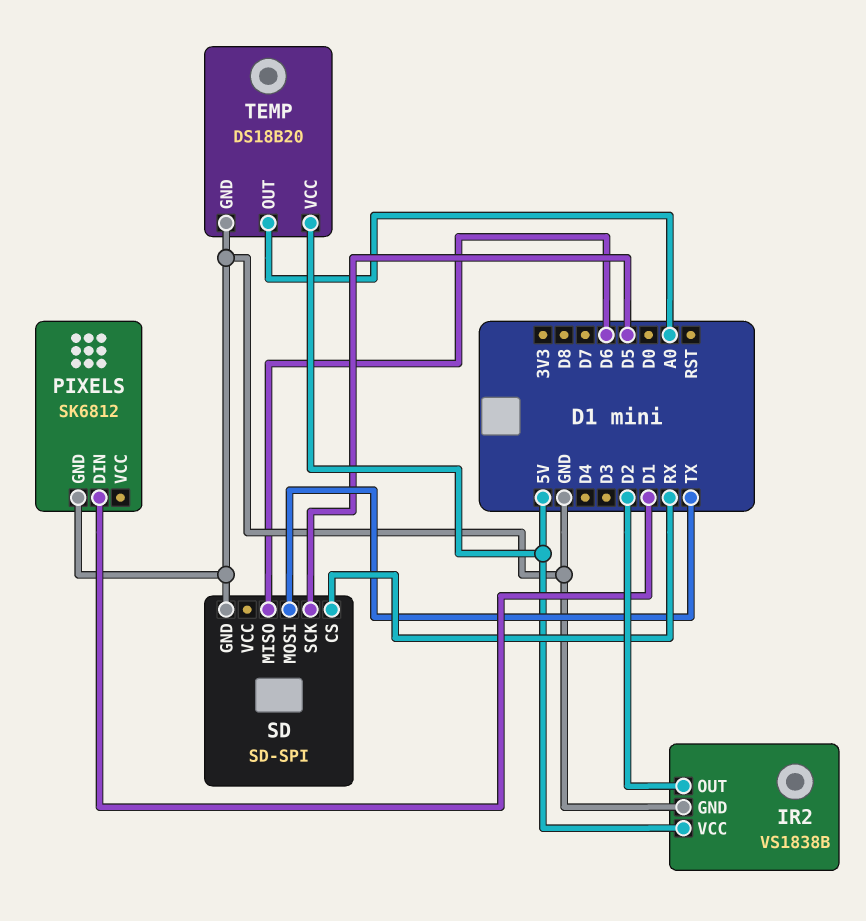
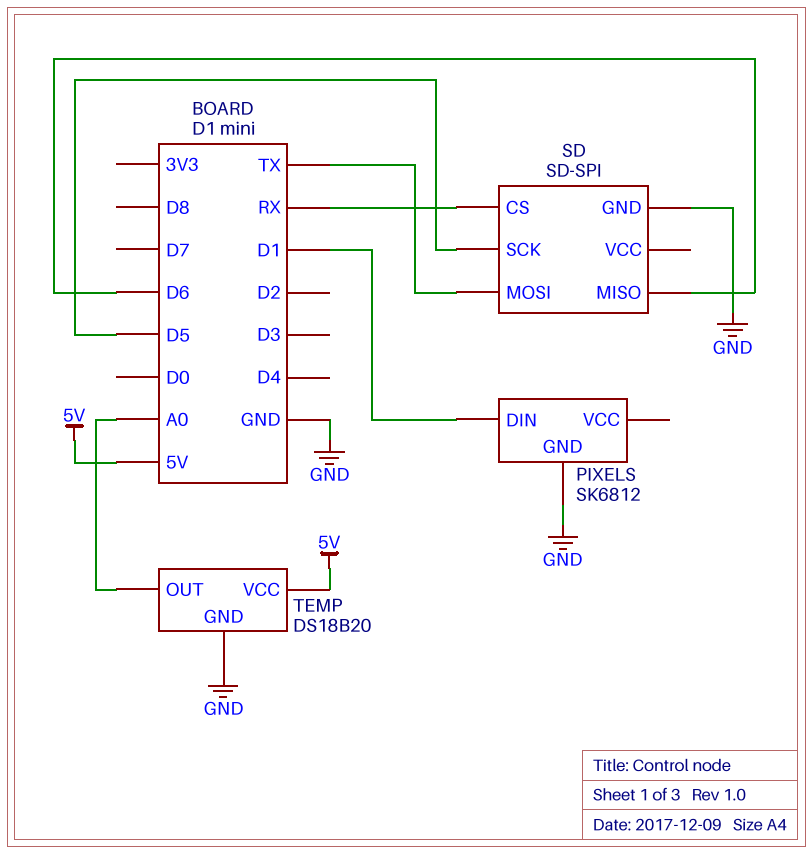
IR2: VS1838B -> none
IR2 pin GND: GND -> none
IR2 pin OUT: D2 -> none
IR2 pin VCC: 5V -> none

